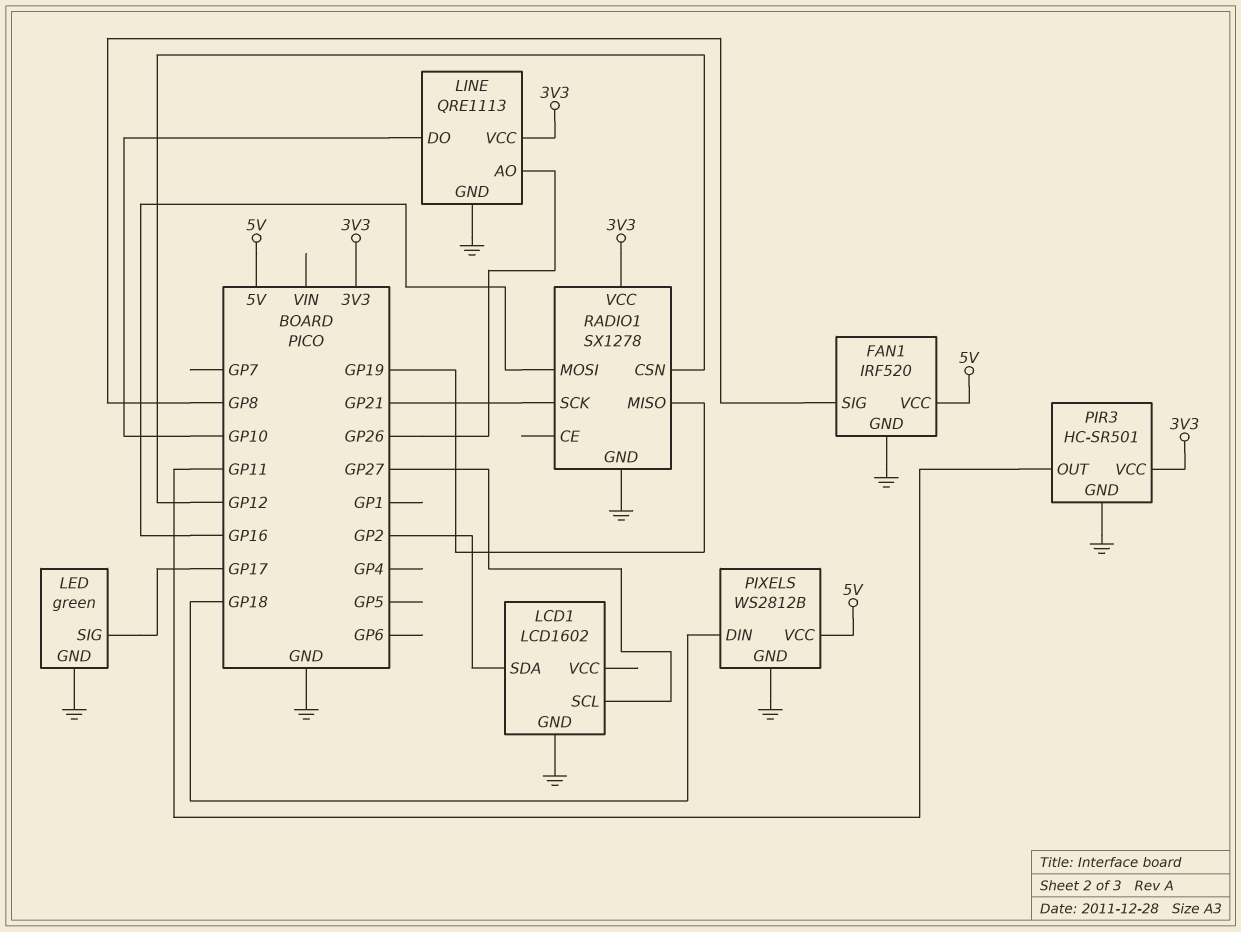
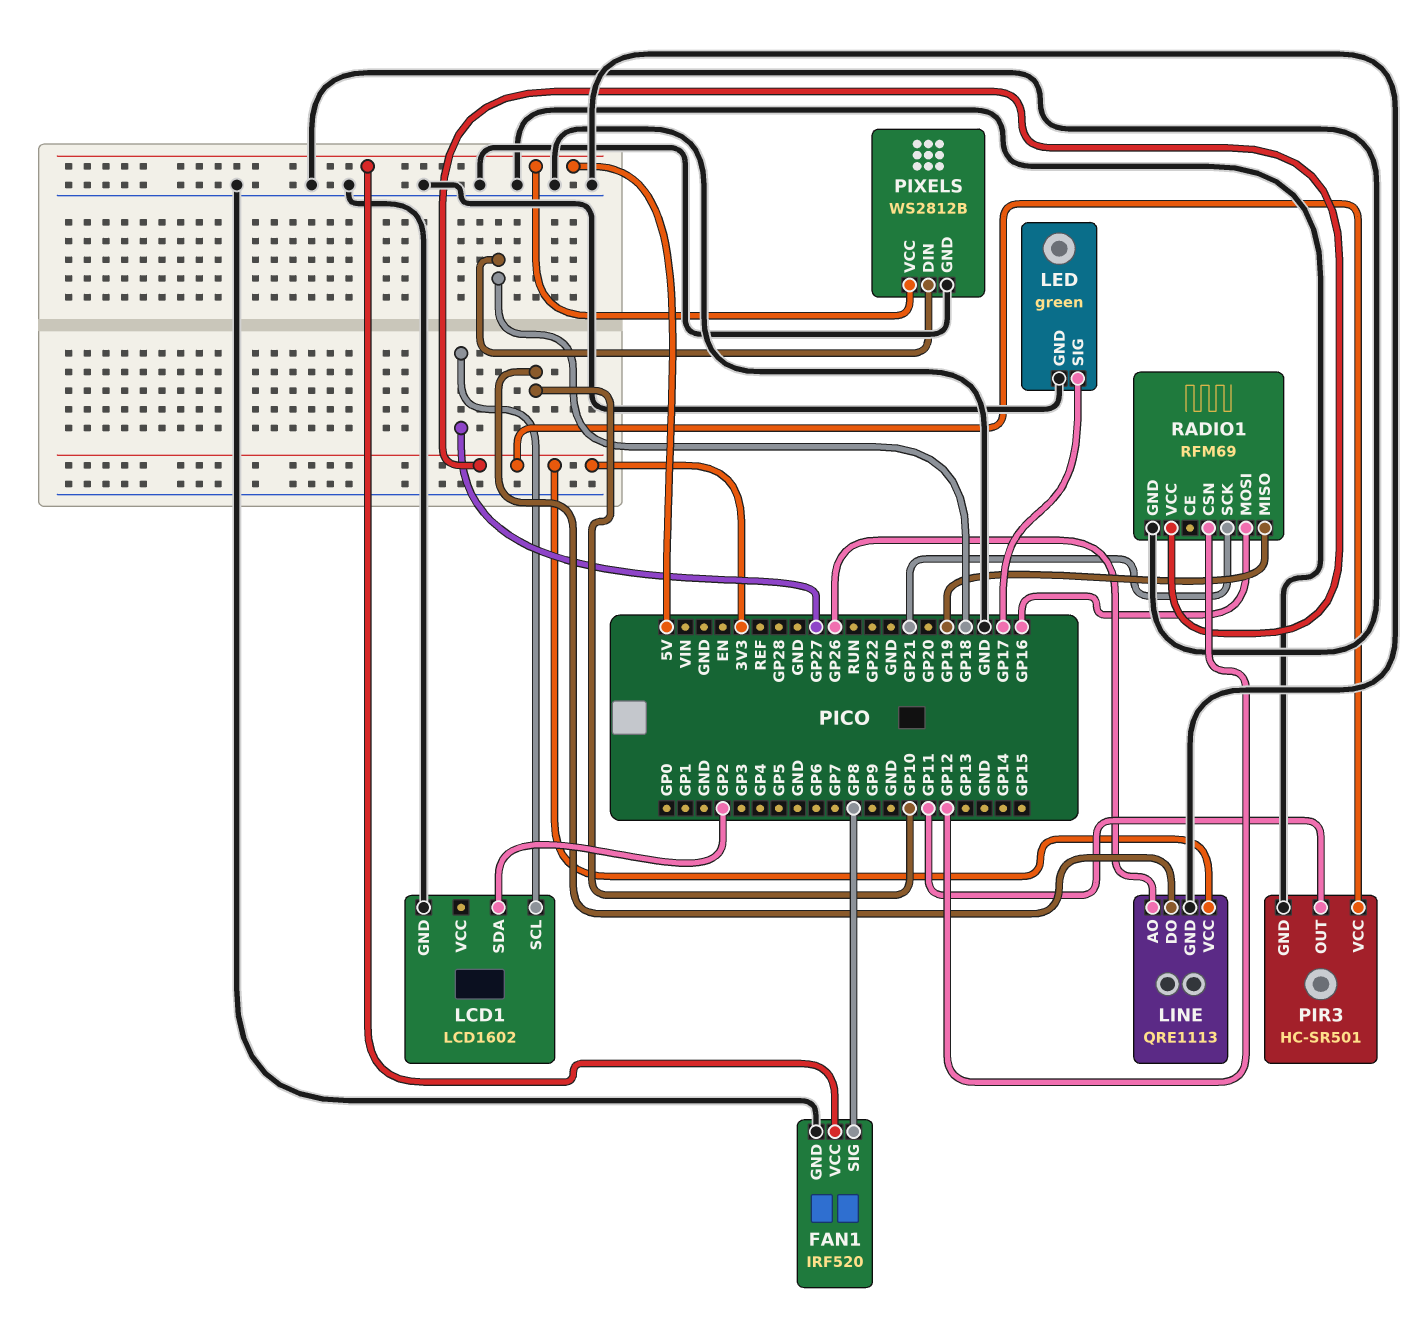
RADIO1: SX1278 -> RFM69

